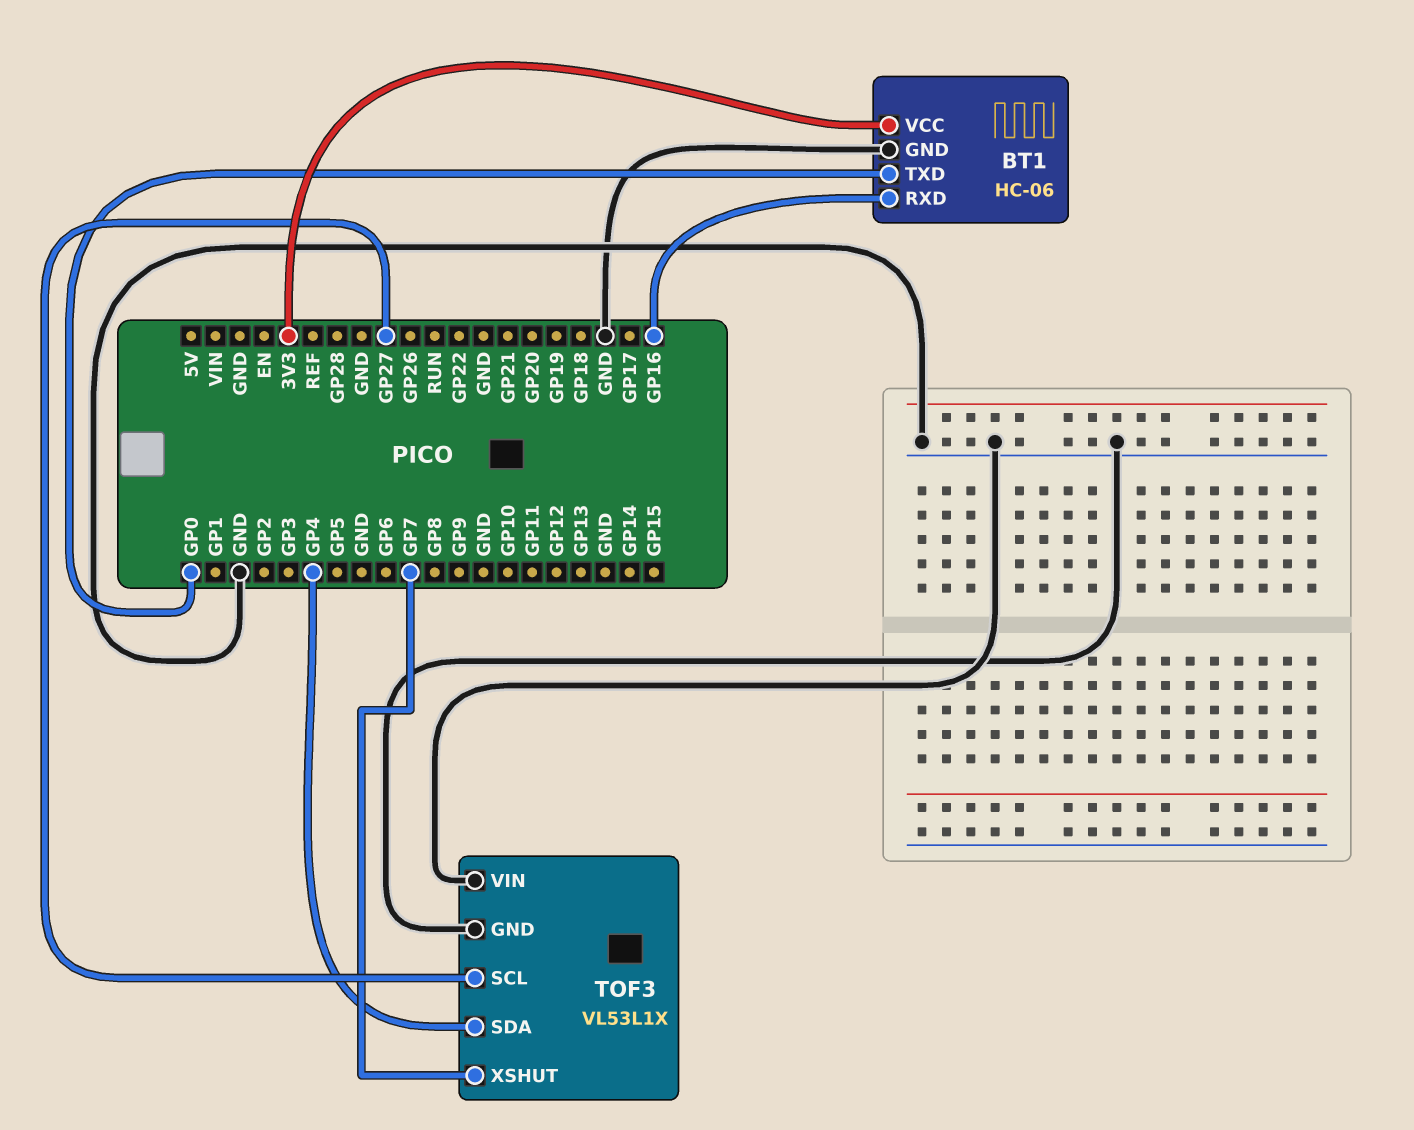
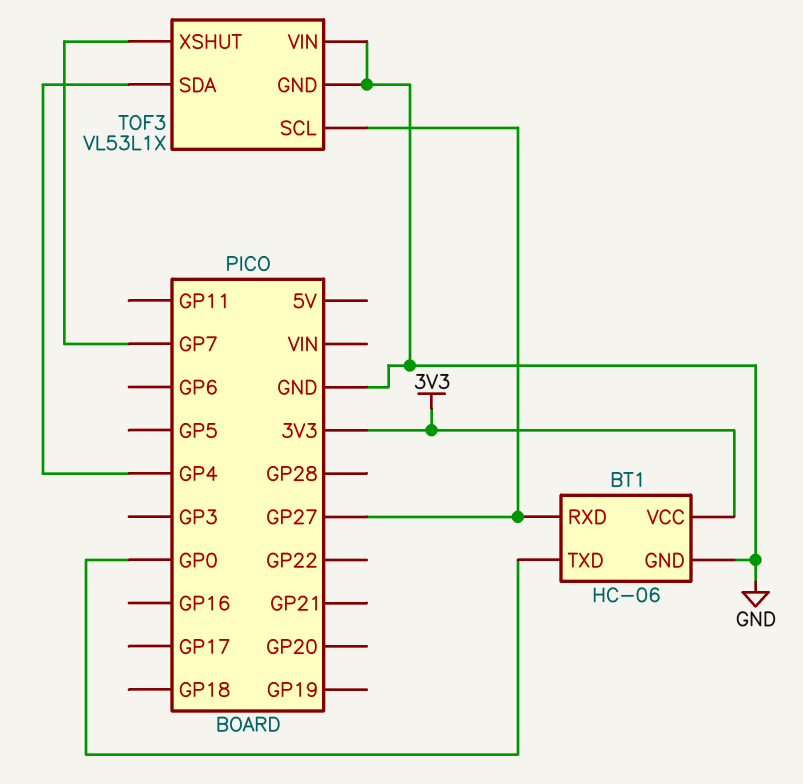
BT1 pin RXD: GP16 -> GP27

